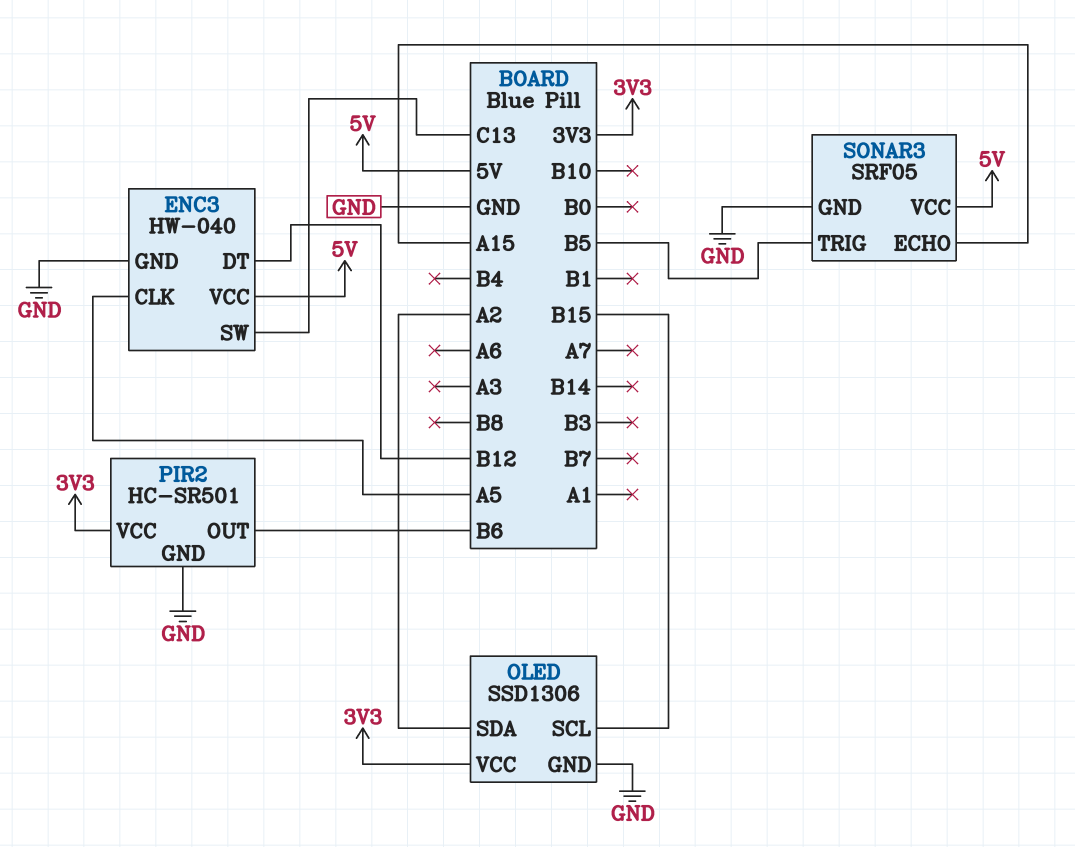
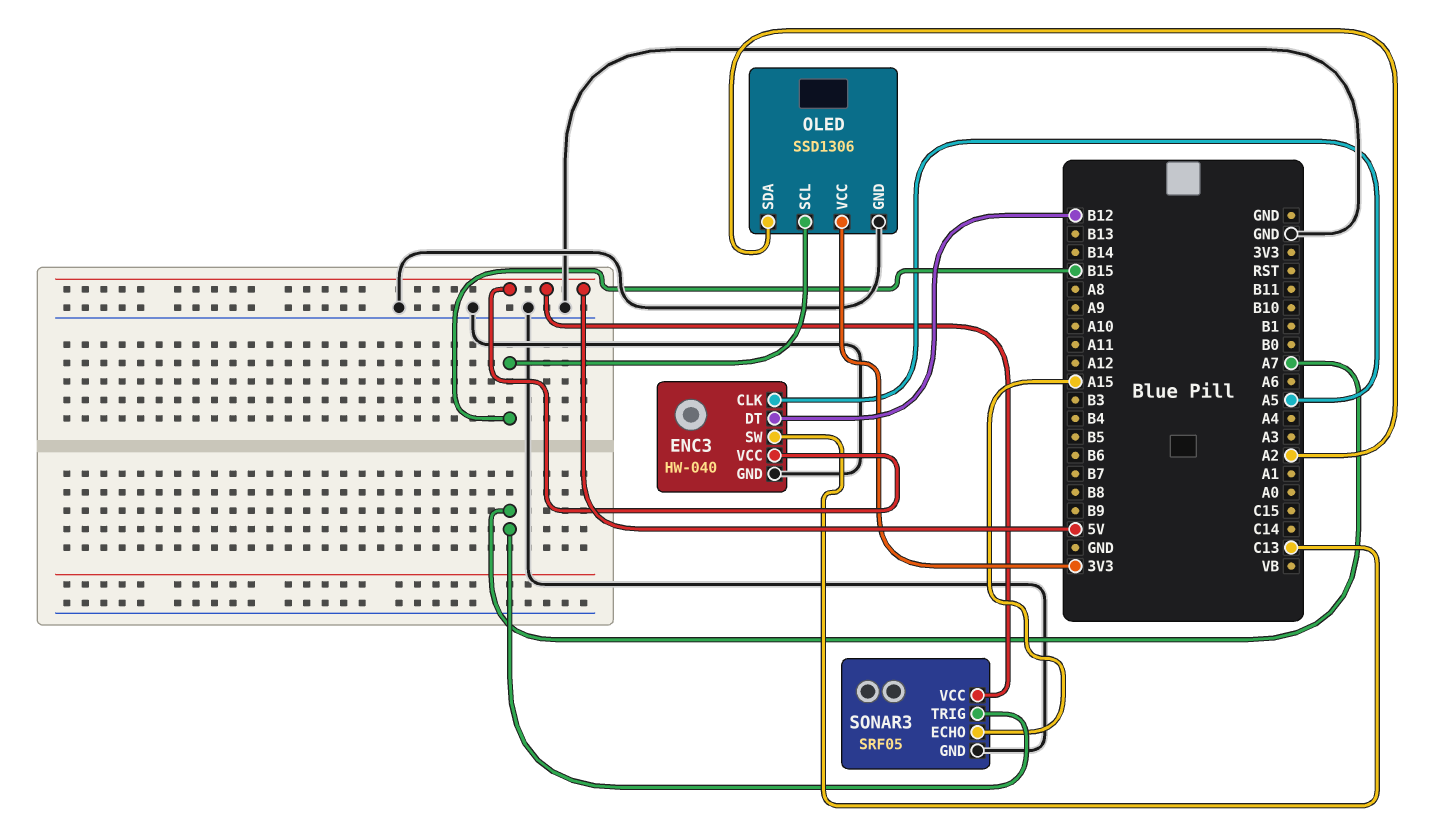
PIR2: HC-SR501 -> none
PIR2 pin GND: GND -> none
PIR2 pin OUT: B6 -> none
PIR2 pin VCC: 3V3 -> none
SONAR3 pin TRIG: B5 -> A7

